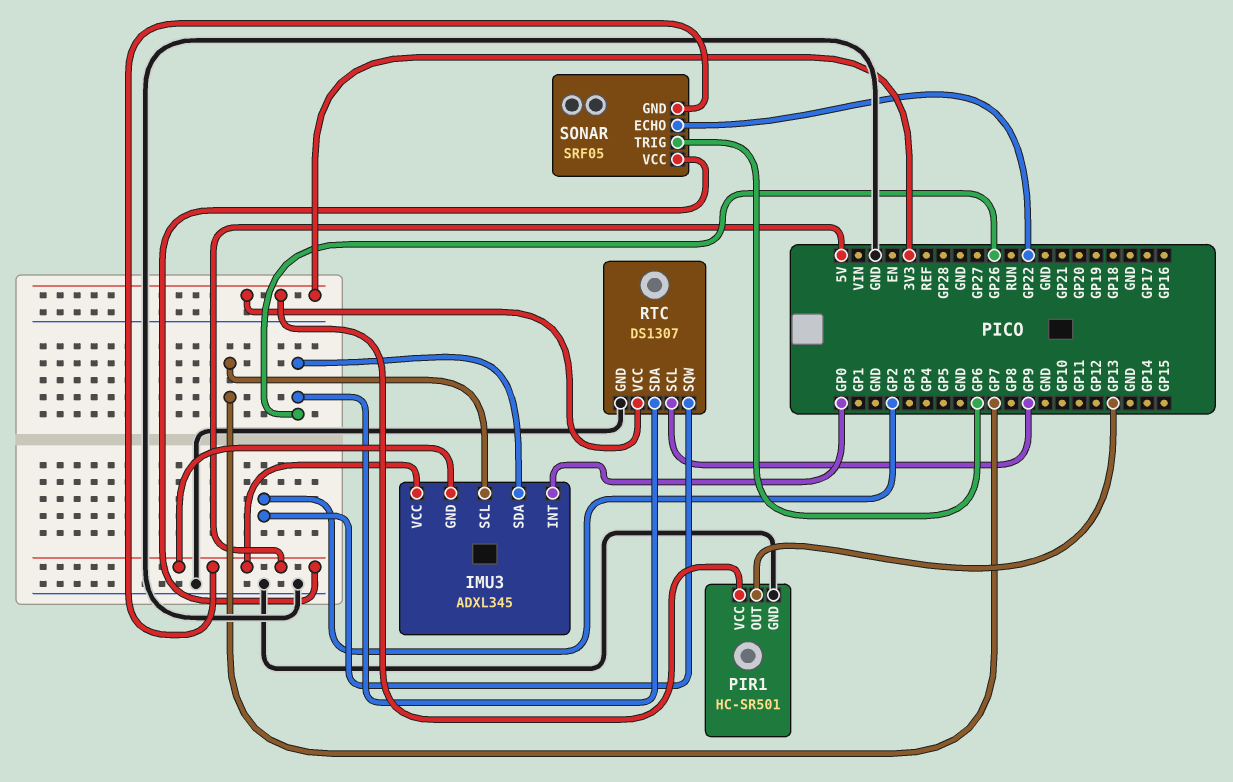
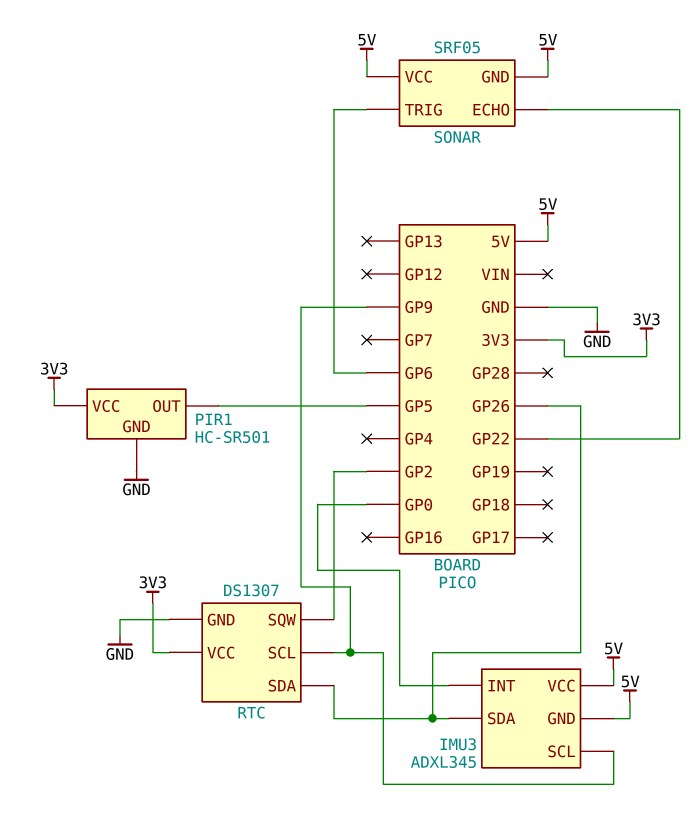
IMU3 pin SCL: GP7 -> GP9
PIR1 pin OUT: GP13 -> GP5

